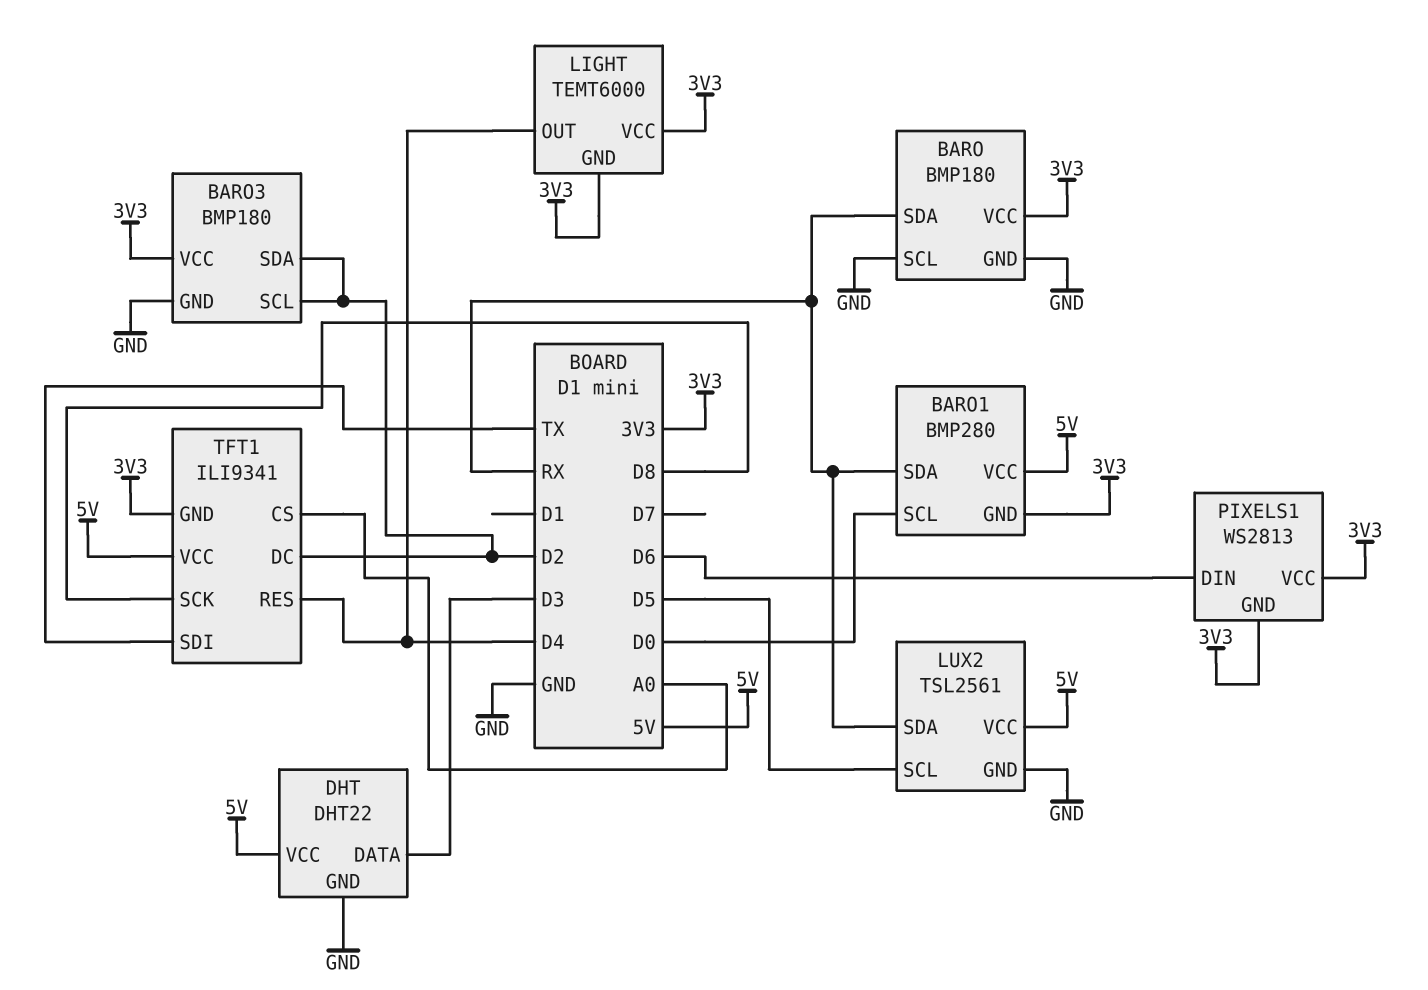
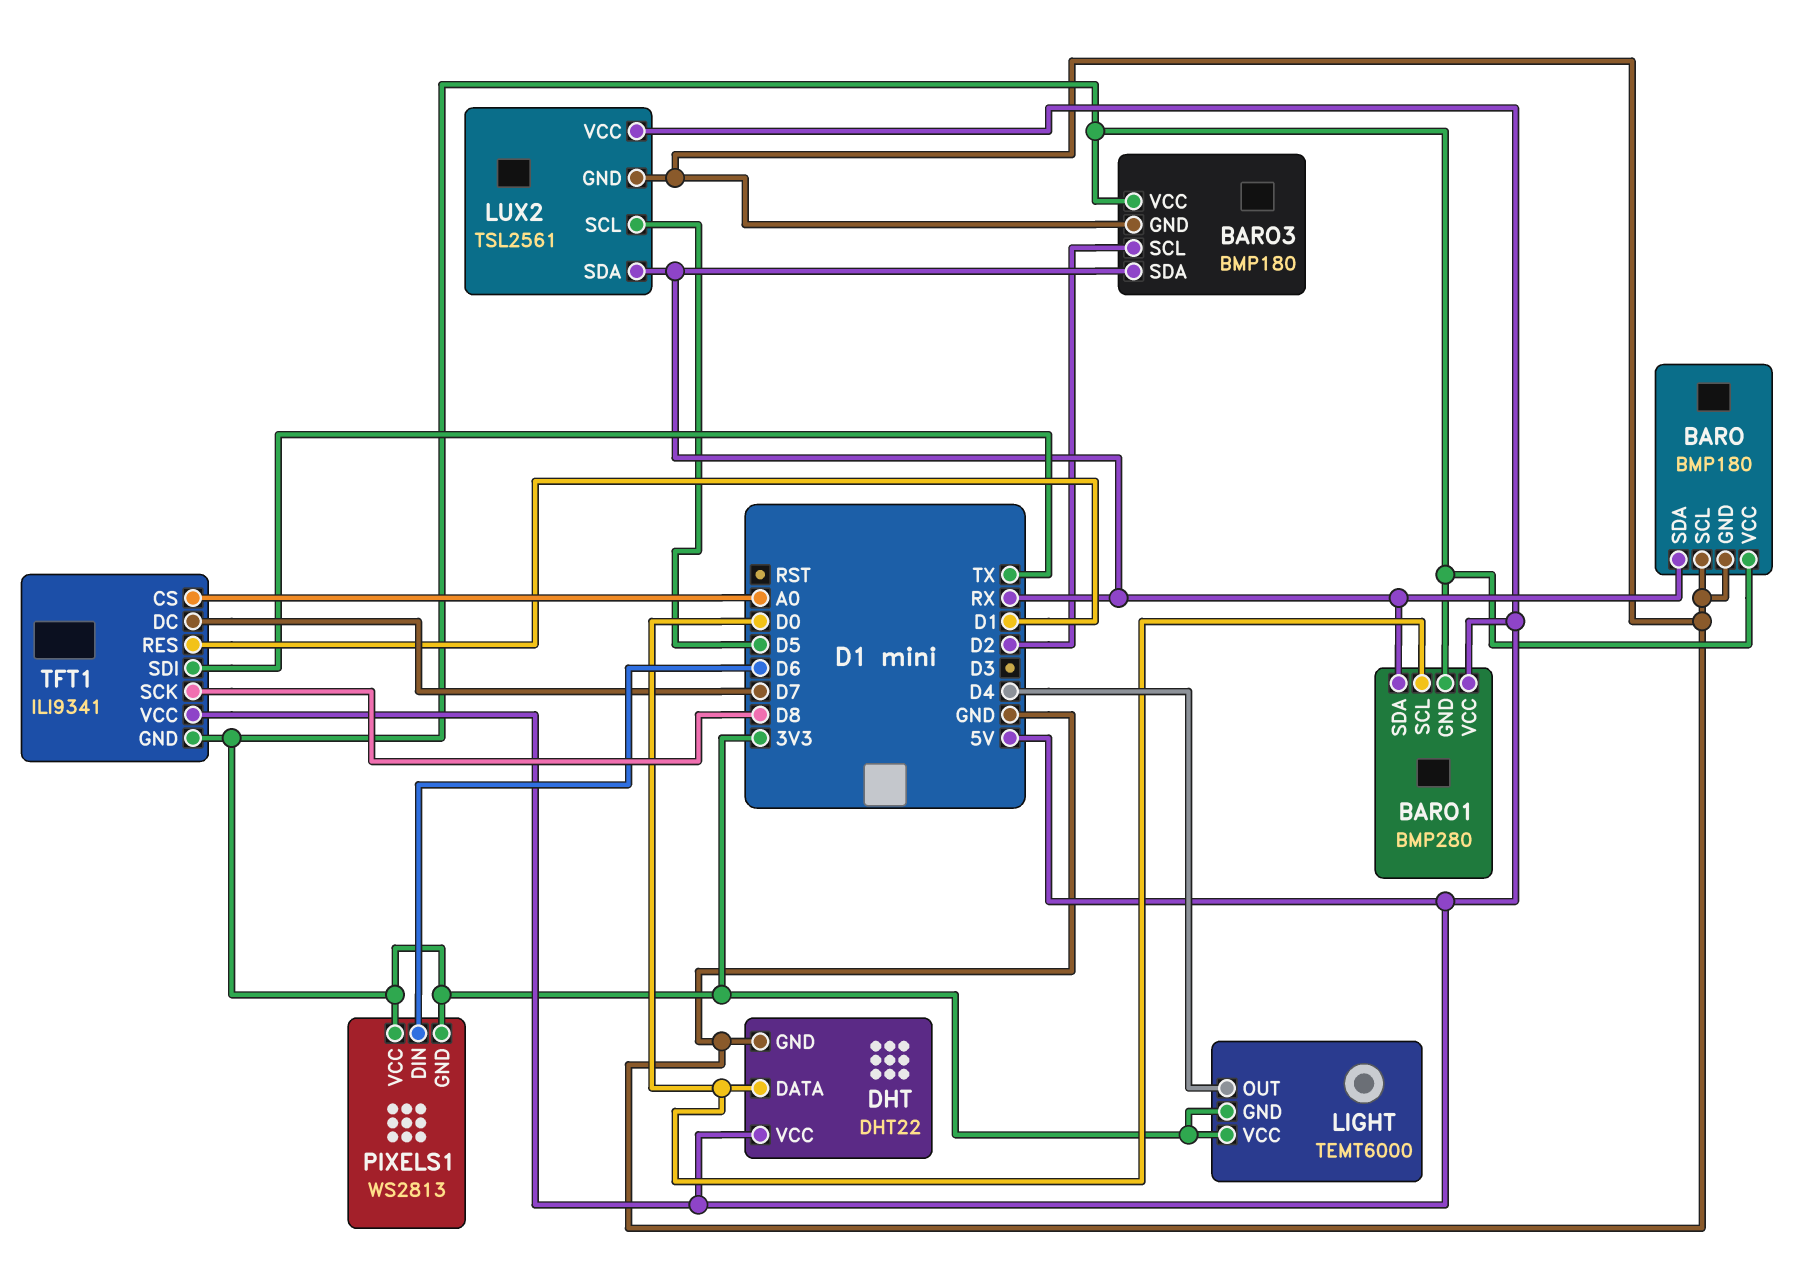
BARO3 pin SDA: D2 -> RX
DHT pin DATA: D3 -> D0
TFT1 pin DC: D2 -> D7
TFT1 pin RES: D4 -> D1

